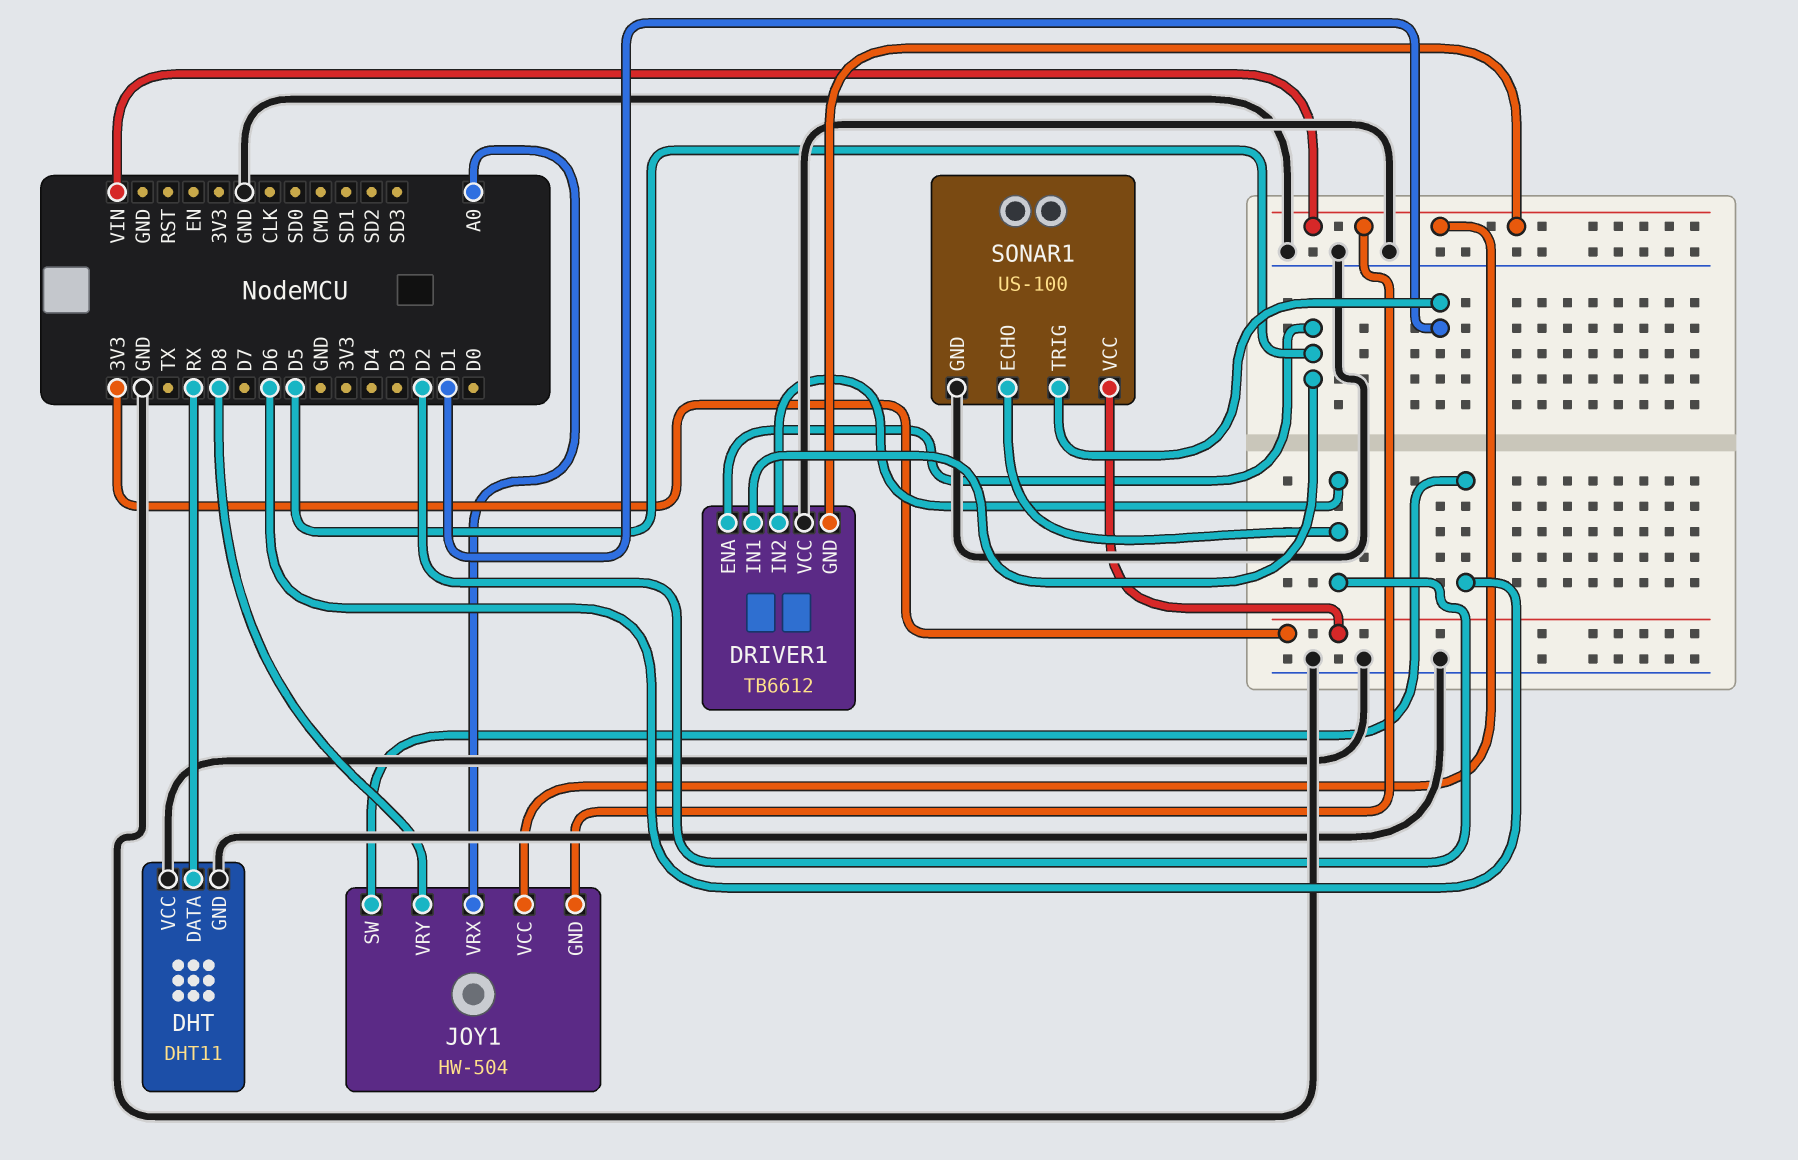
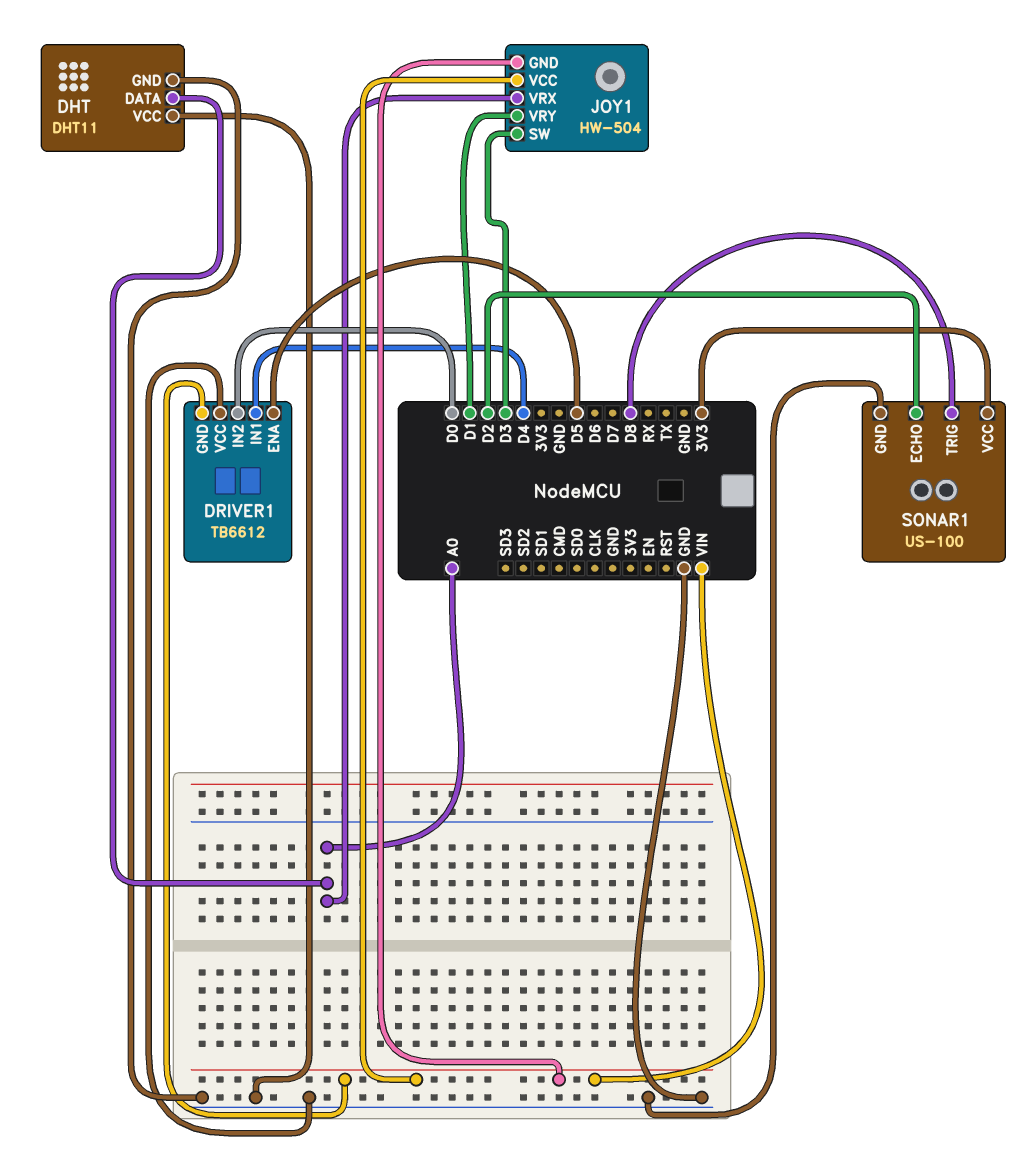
DHT pin DATA: RX -> A0
DRIVER1 pin IN1: D5 -> D4
DRIVER1 pin IN2: D2 -> D0
JOY1 pin SW: D6 -> D3
JOY1 pin VRY: D8 -> D1
SONAR1 pin TRIG: D1 -> D8

